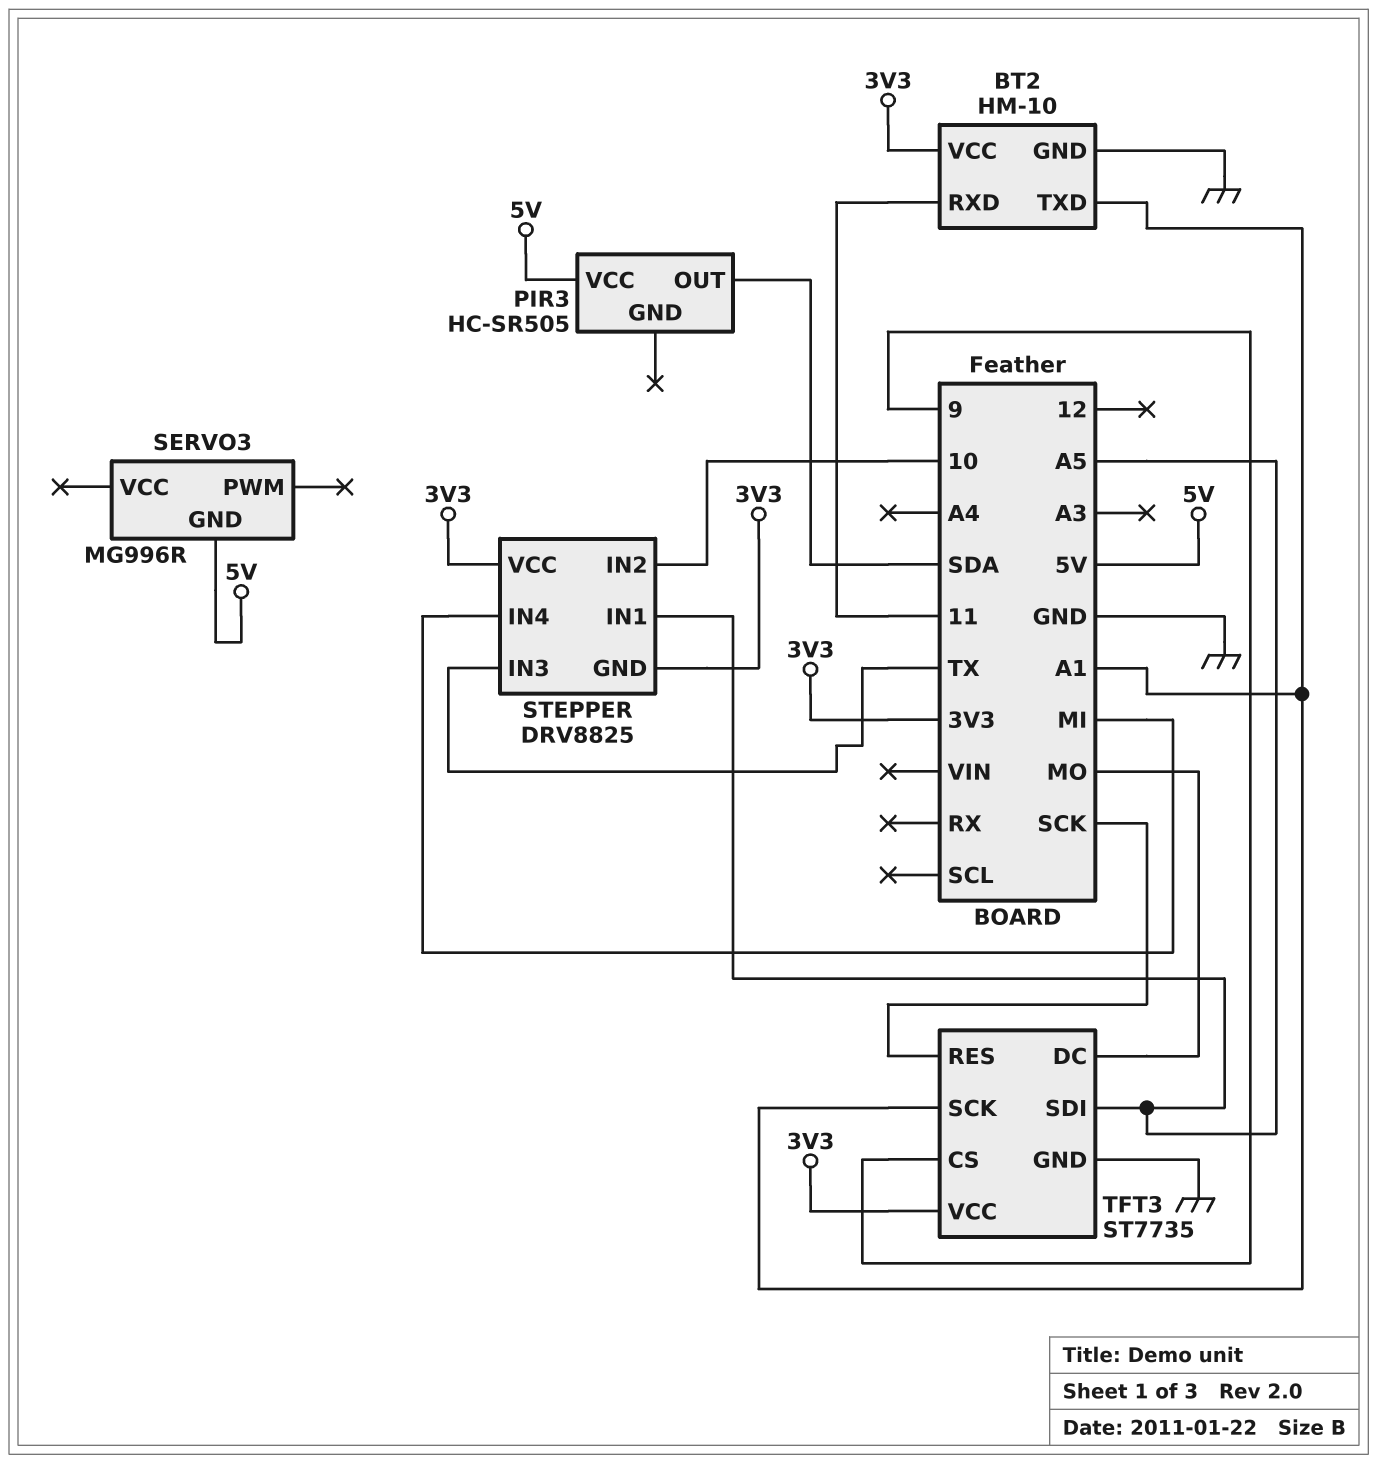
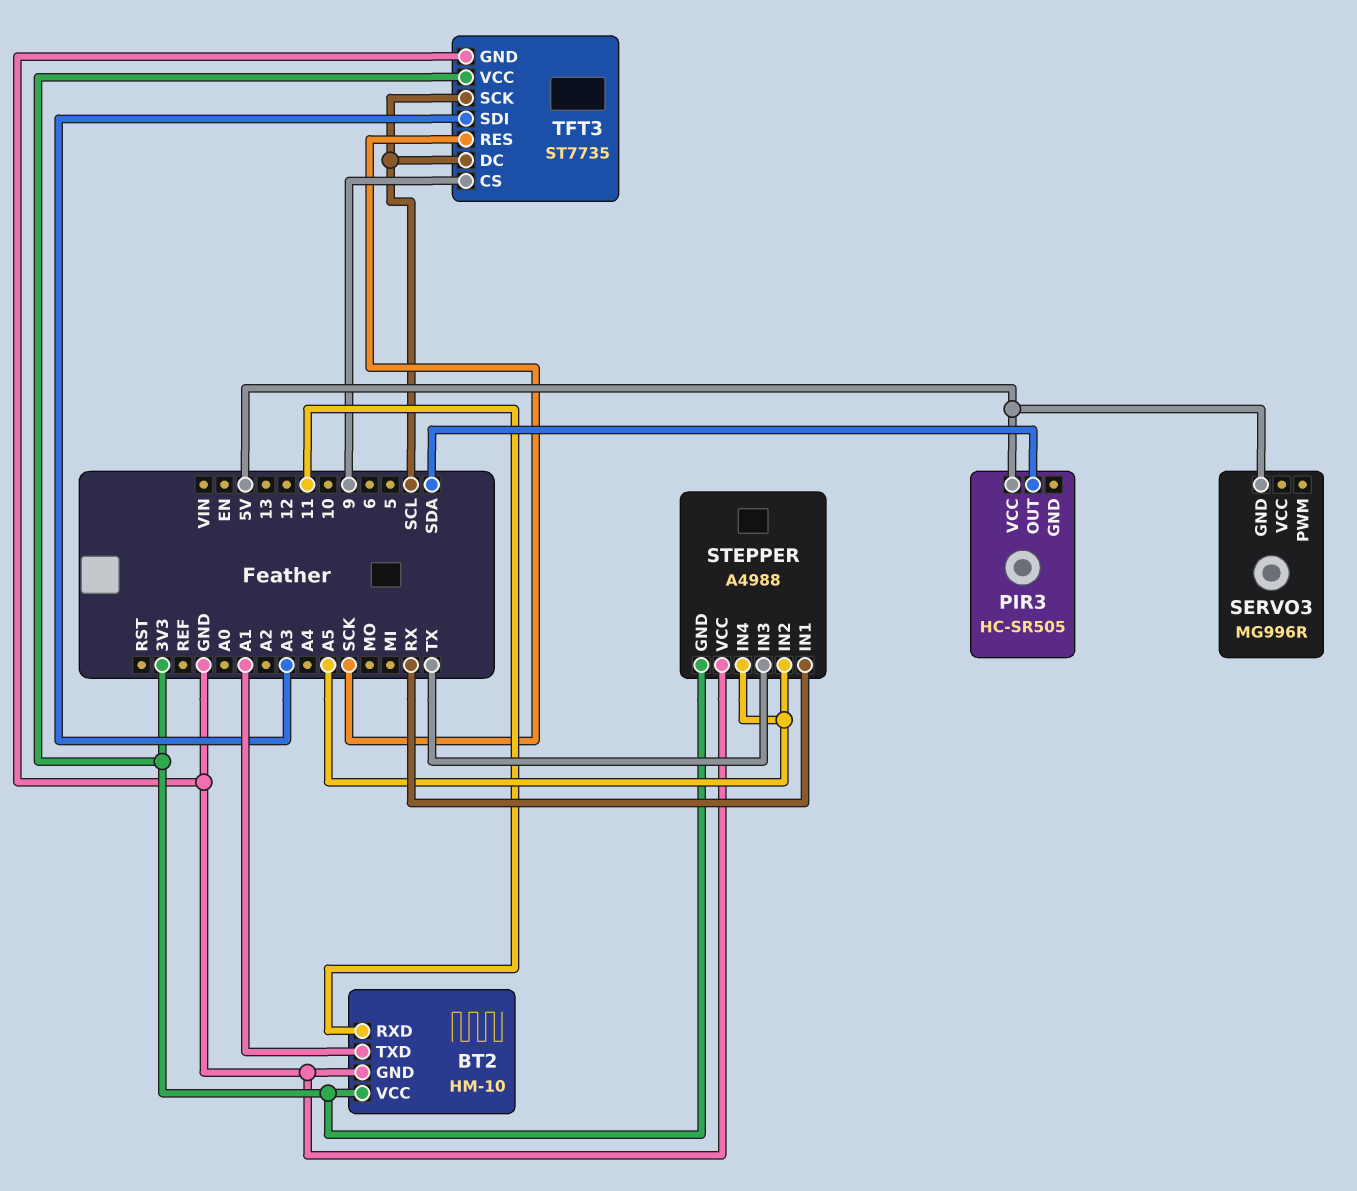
STEPPER: DRV8825 -> A4988
STEPPER pin IN1: A5 -> RX
STEPPER pin IN2: 10 -> A5
STEPPER pin IN4: MI -> A5
STEPPER pin VCC: 3V3 -> GND
TFT3 pin DC: MO -> SCL
TFT3 pin SCK: A1 -> SCL
TFT3 pin SDI: A5 -> A3

